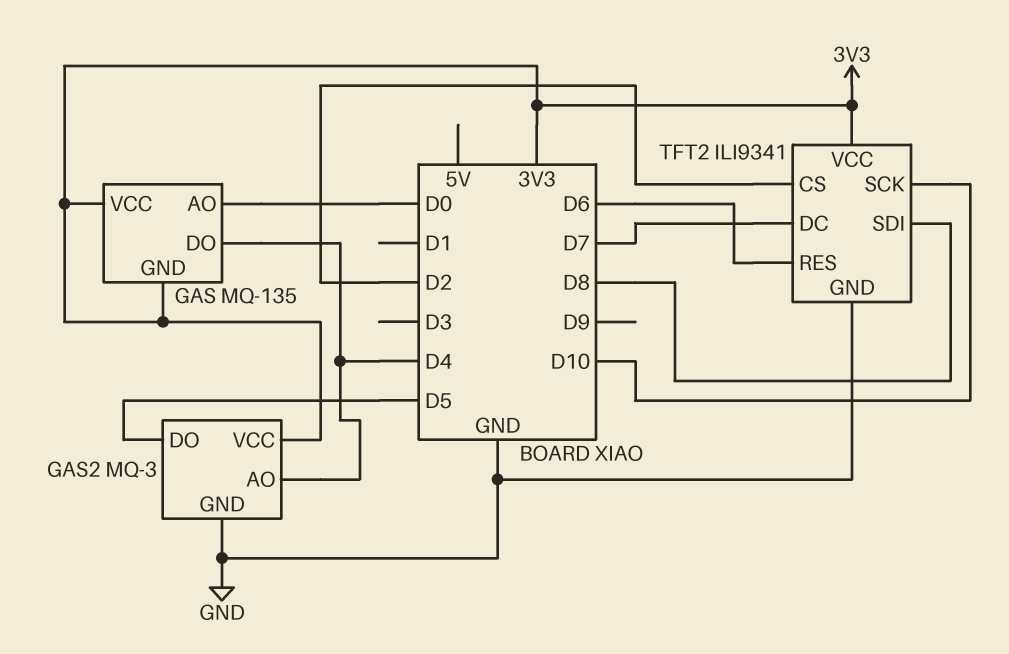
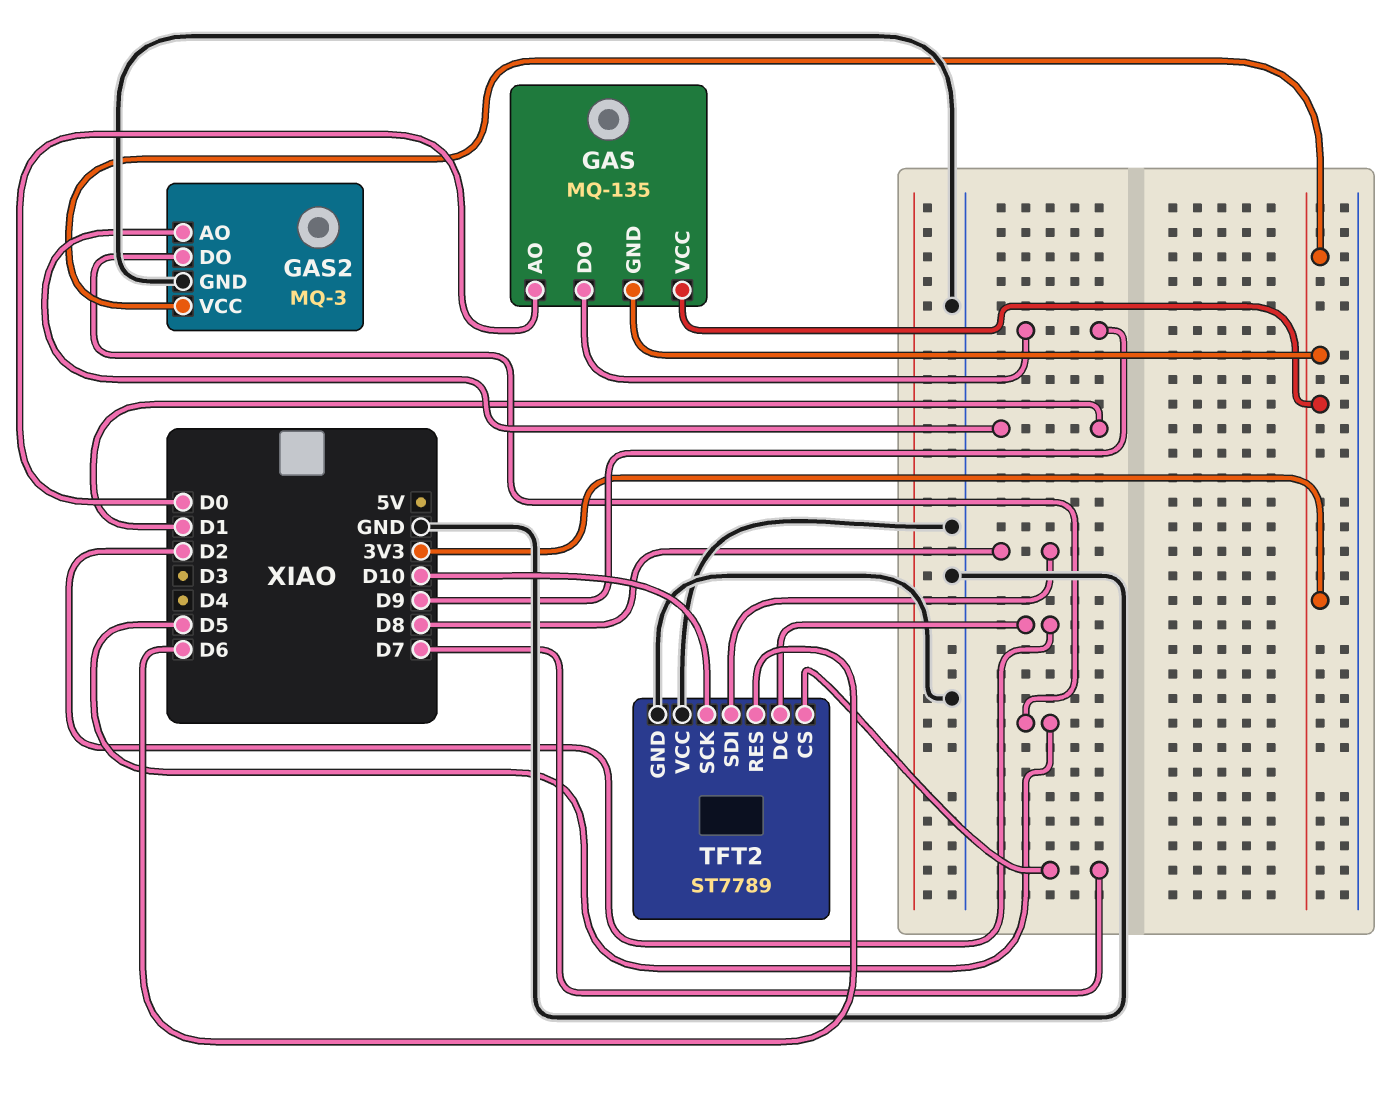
GAS pin DO: D4 -> D9
GAS2 pin AO: D4 -> D1
TFT2: ILI9341 -> ST7789
TFT2 pin CS: D2 -> D7
TFT2 pin DC: D7 -> D2
TFT2 pin VCC: 3V3 -> GND

